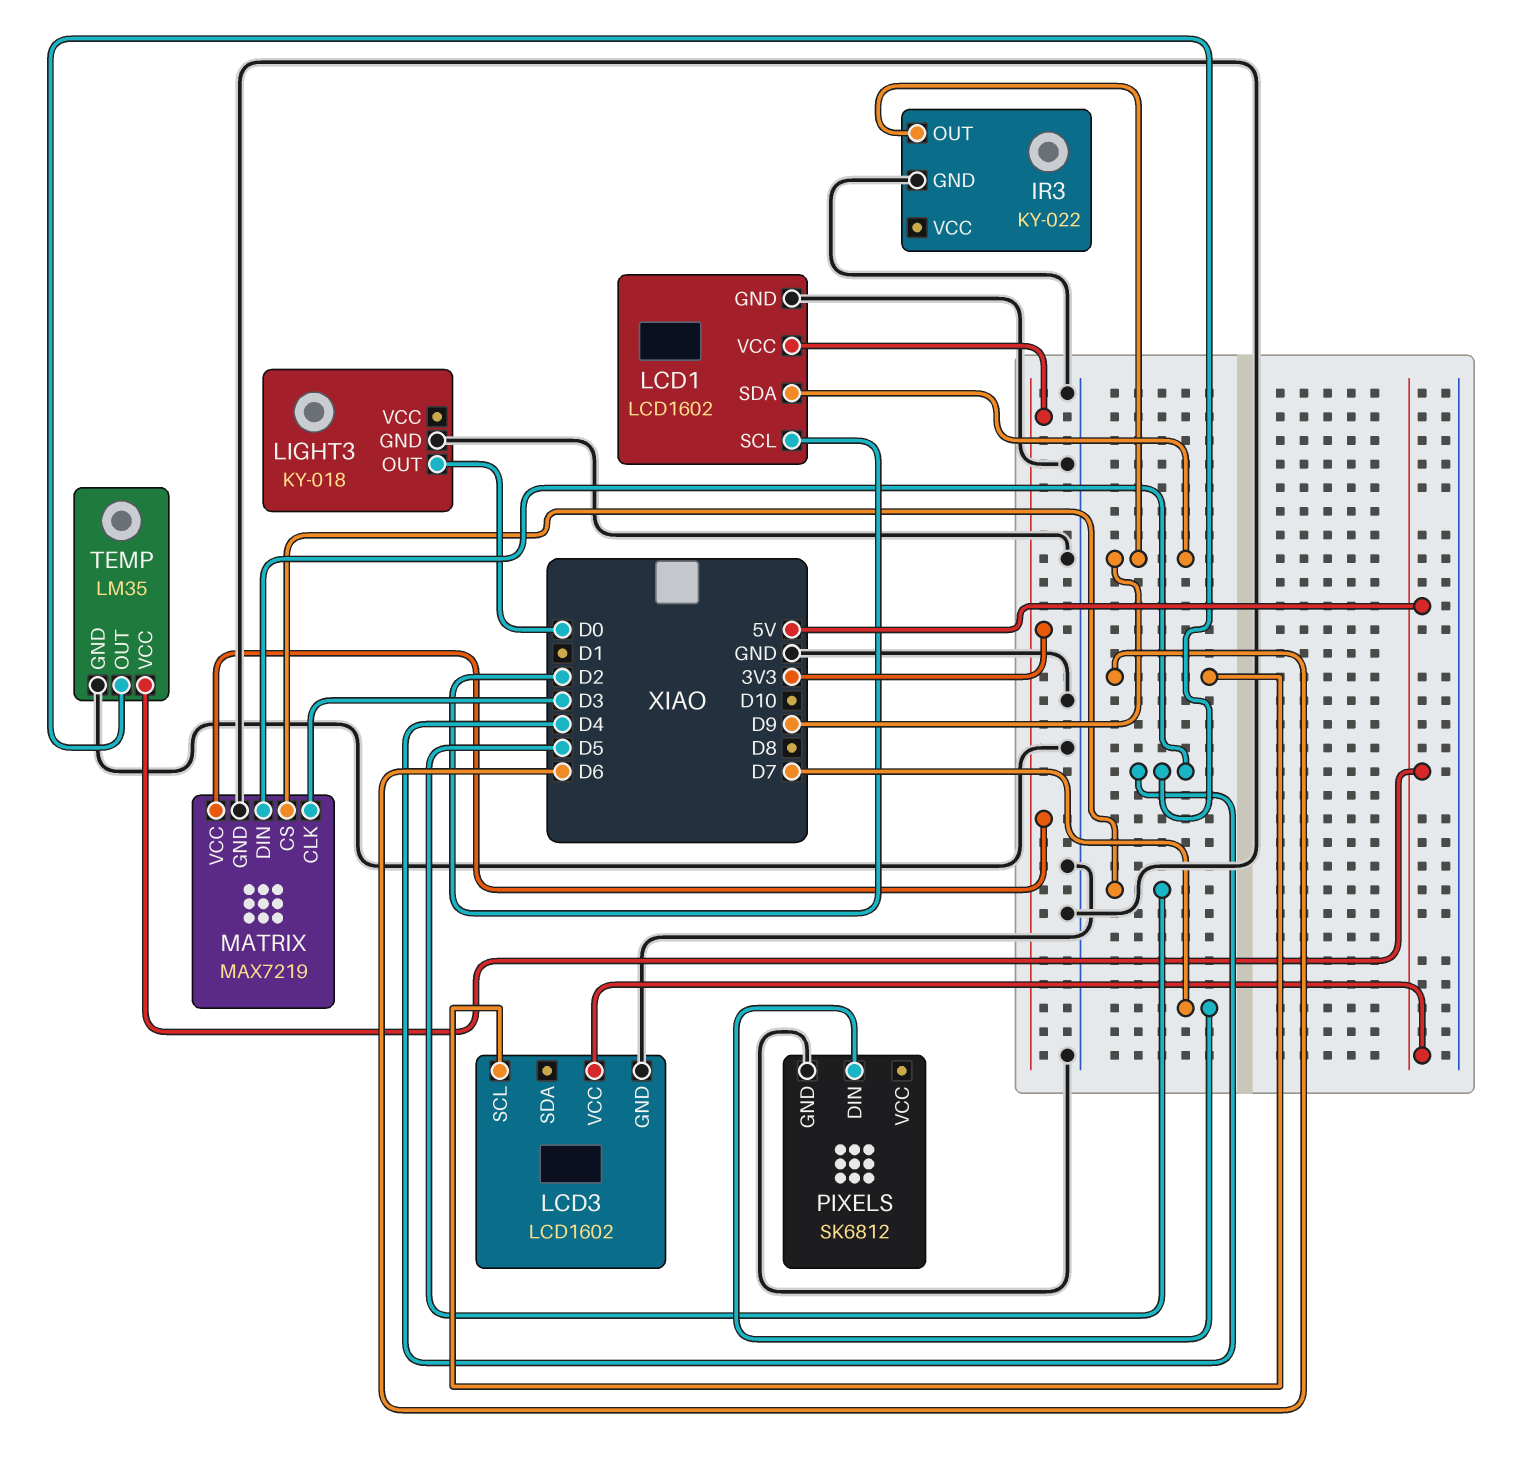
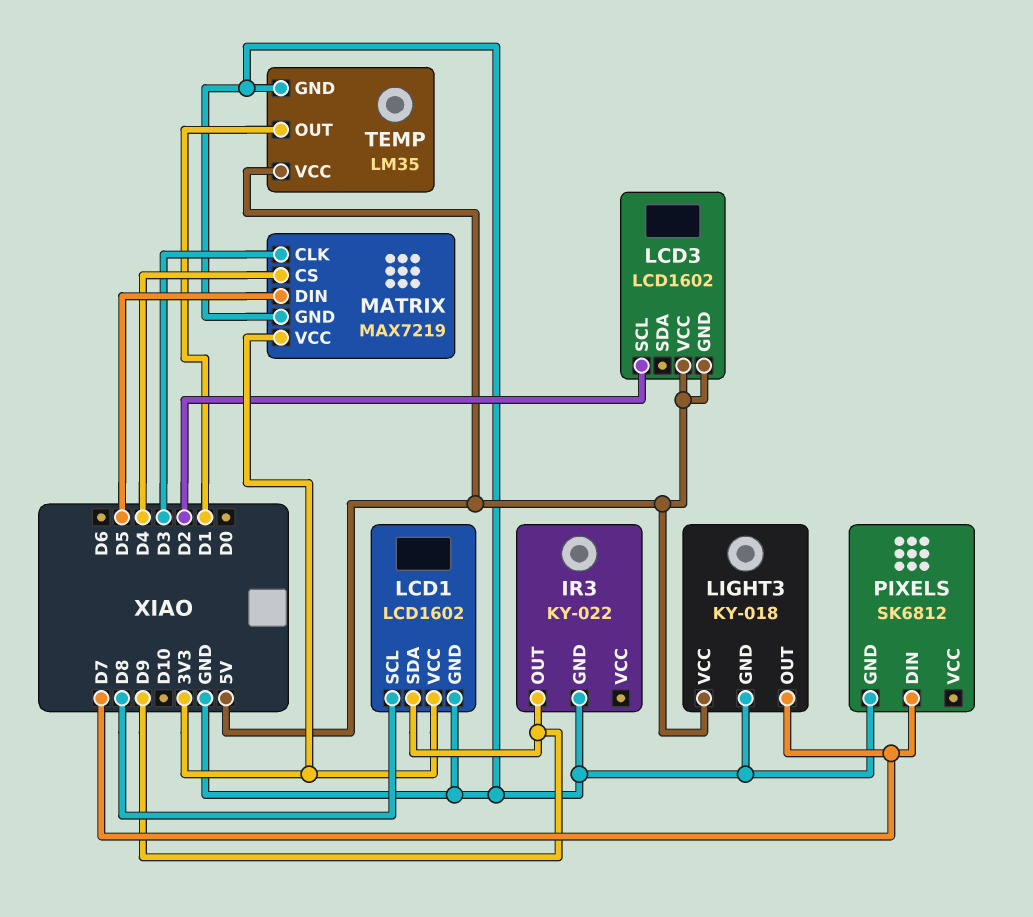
LCD1 pin SCL: D2 -> D8
LCD3 pin GND: GND -> 5V
LCD3 pin SCL: D6 -> D2
LIGHT3 pin OUT: D0 -> D7
LIGHT3 pin VCC: none -> 5V
MATRIX pin CS: D5 -> D4
MATRIX pin DIN: D4 -> D5
TEMP pin OUT: D4 -> D1

